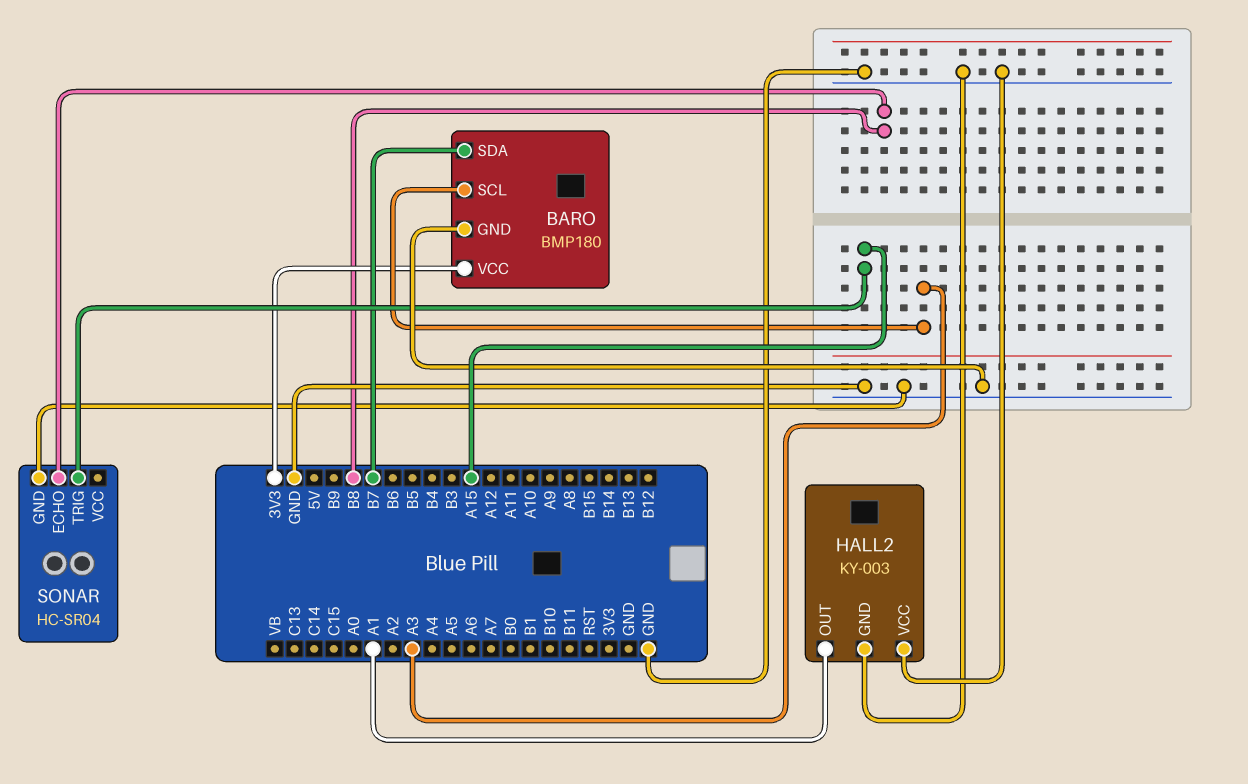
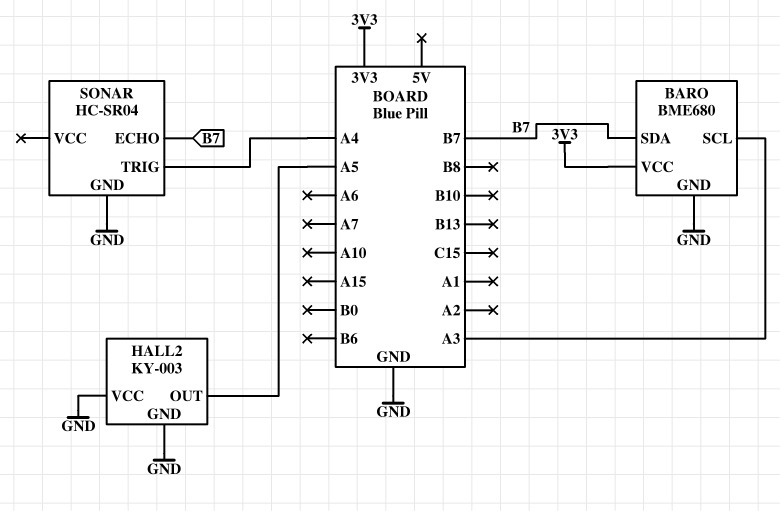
BARO: BMP180 -> BME680
HALL2 pin OUT: A1 -> A5
SONAR pin ECHO: B8 -> B7
SONAR pin TRIG: A15 -> A4

